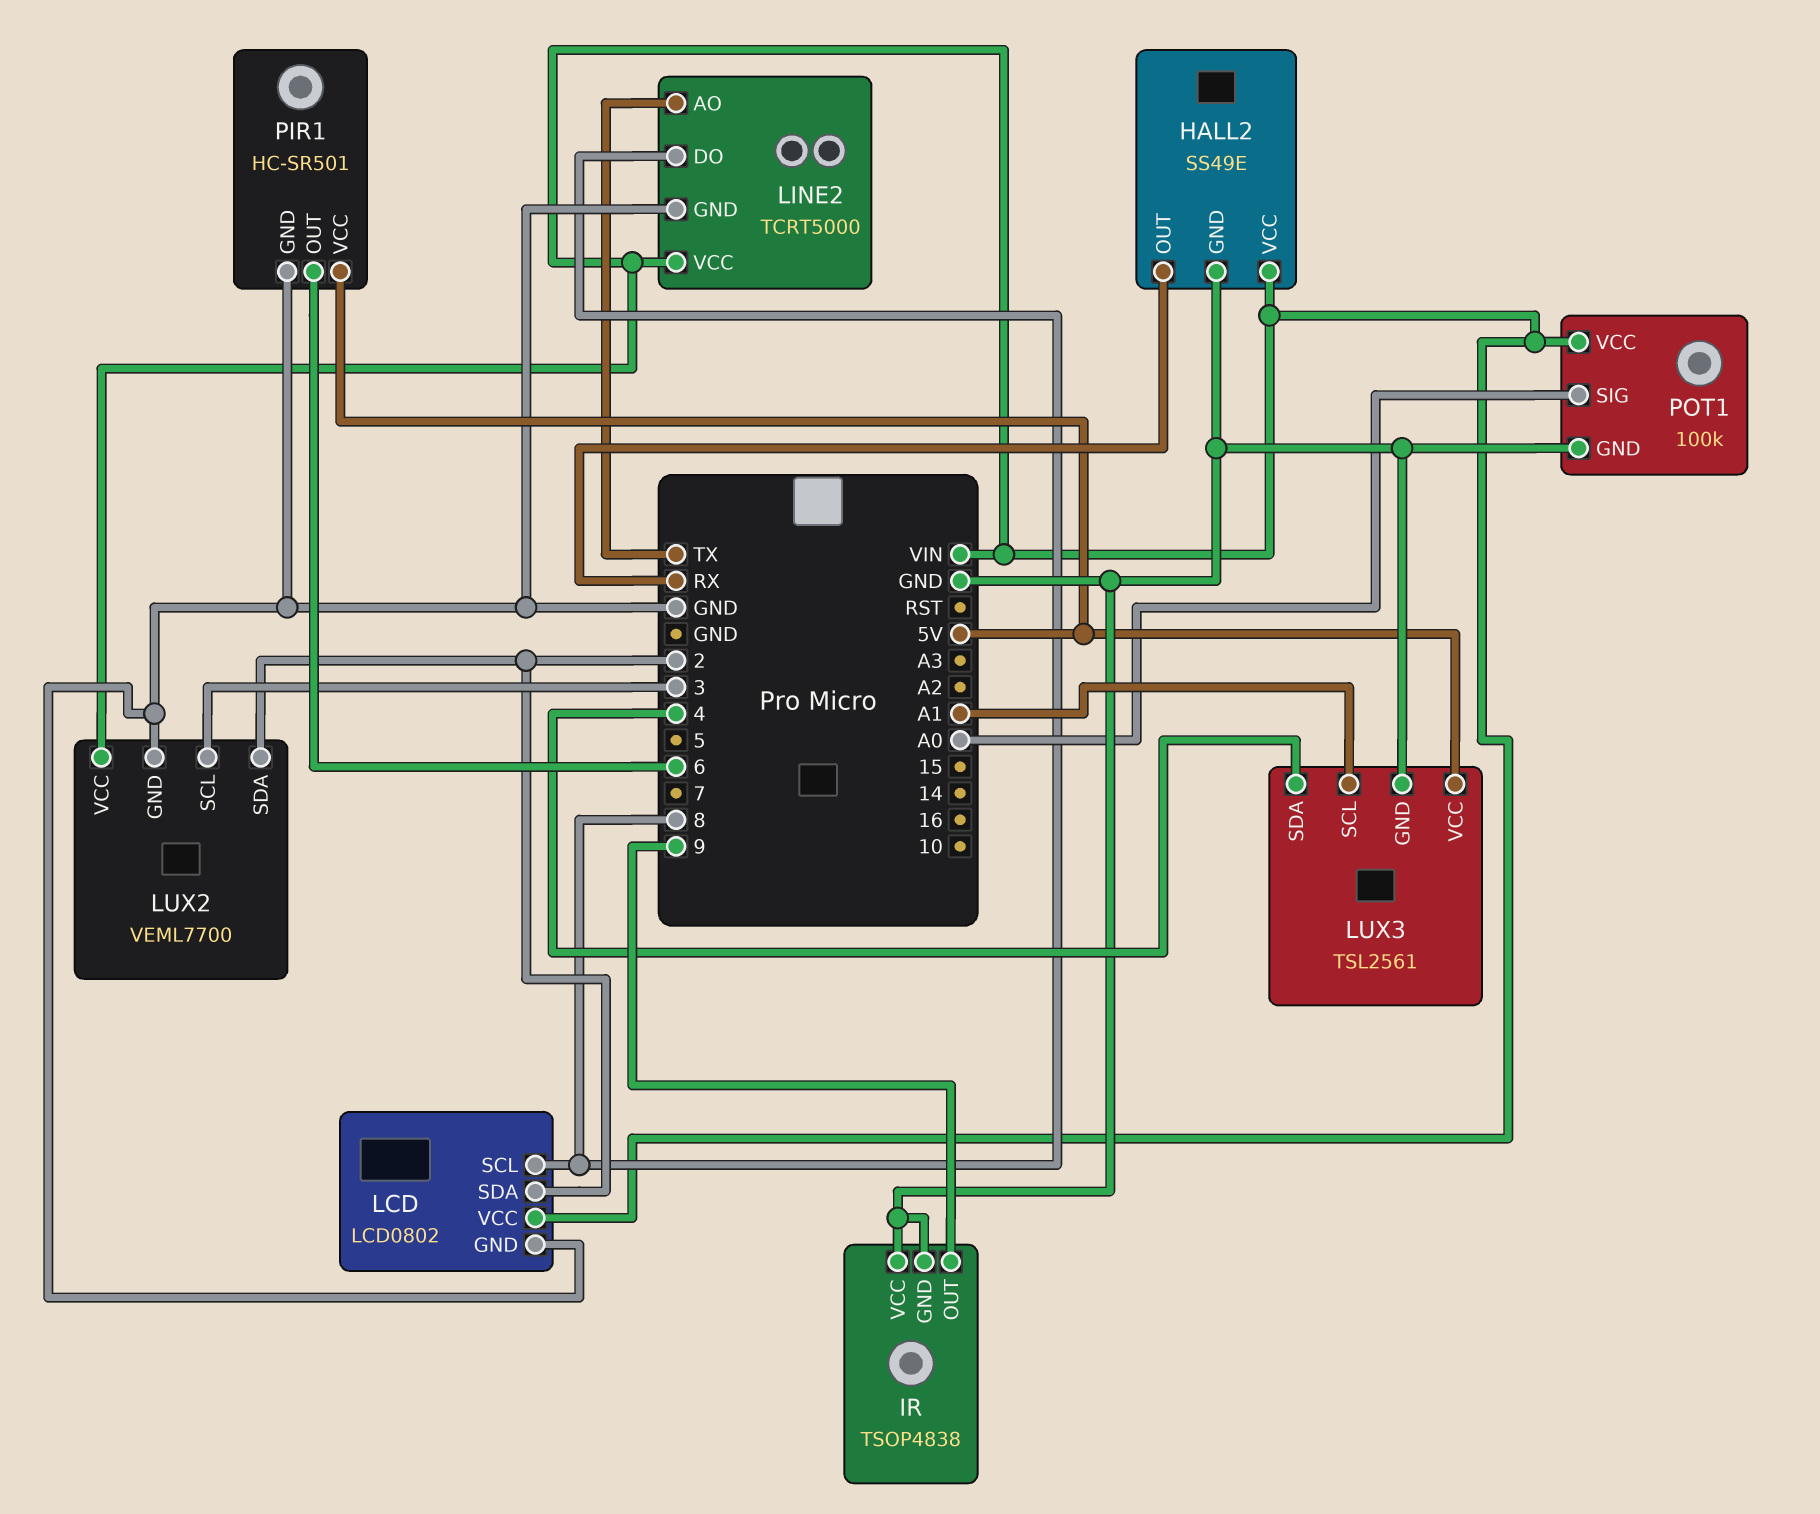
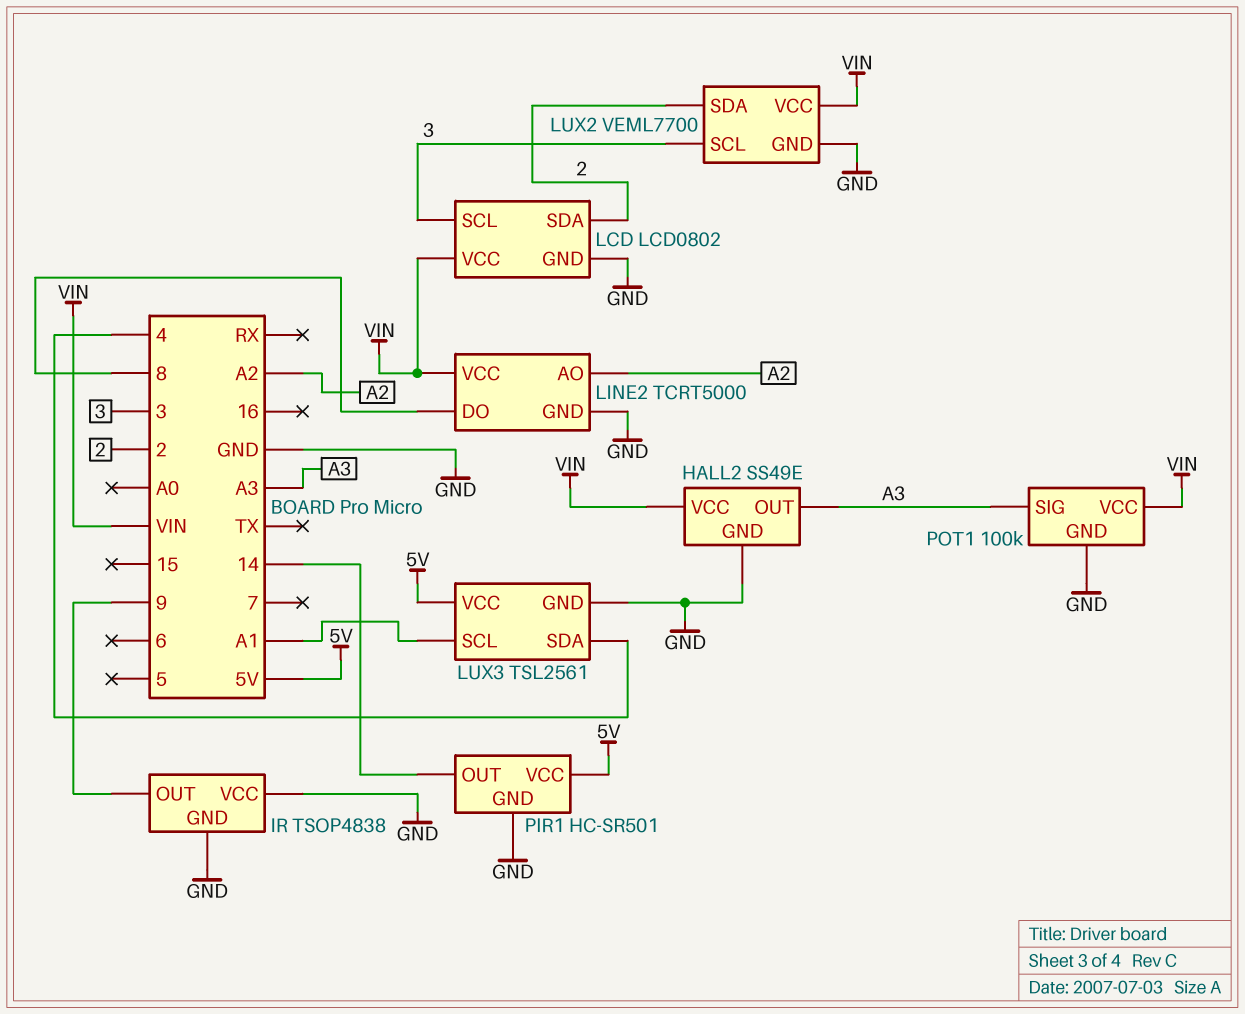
HALL2 pin OUT: RX -> A3
LCD pin SCL: 8 -> 3
LINE2 pin AO: TX -> A2
PIR1 pin OUT: 6 -> 14
POT1 pin SIG: A0 -> A3

